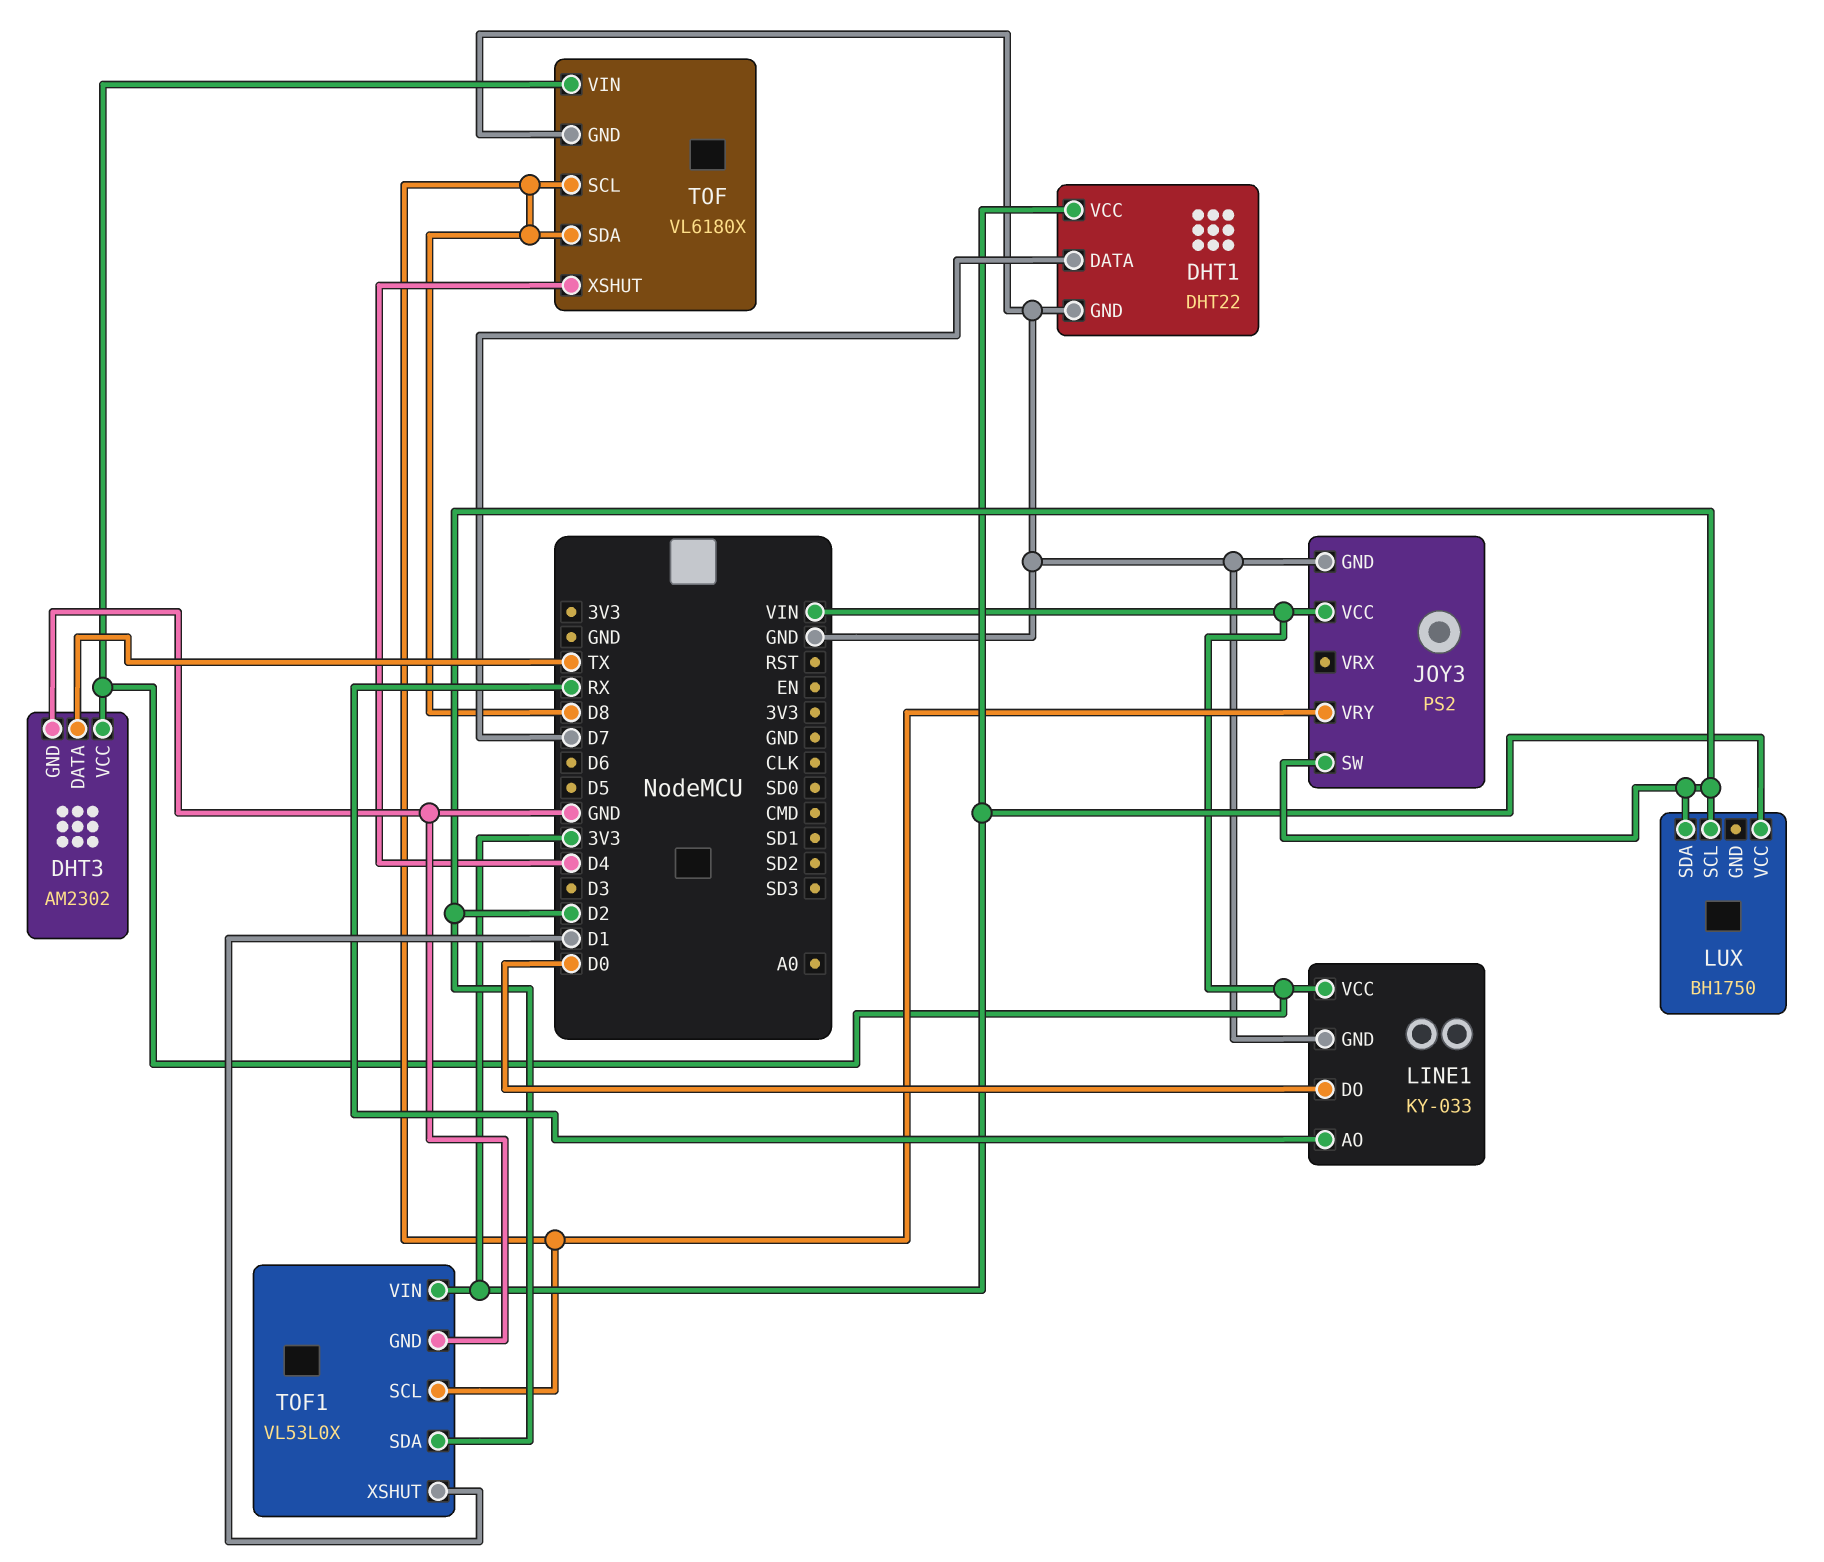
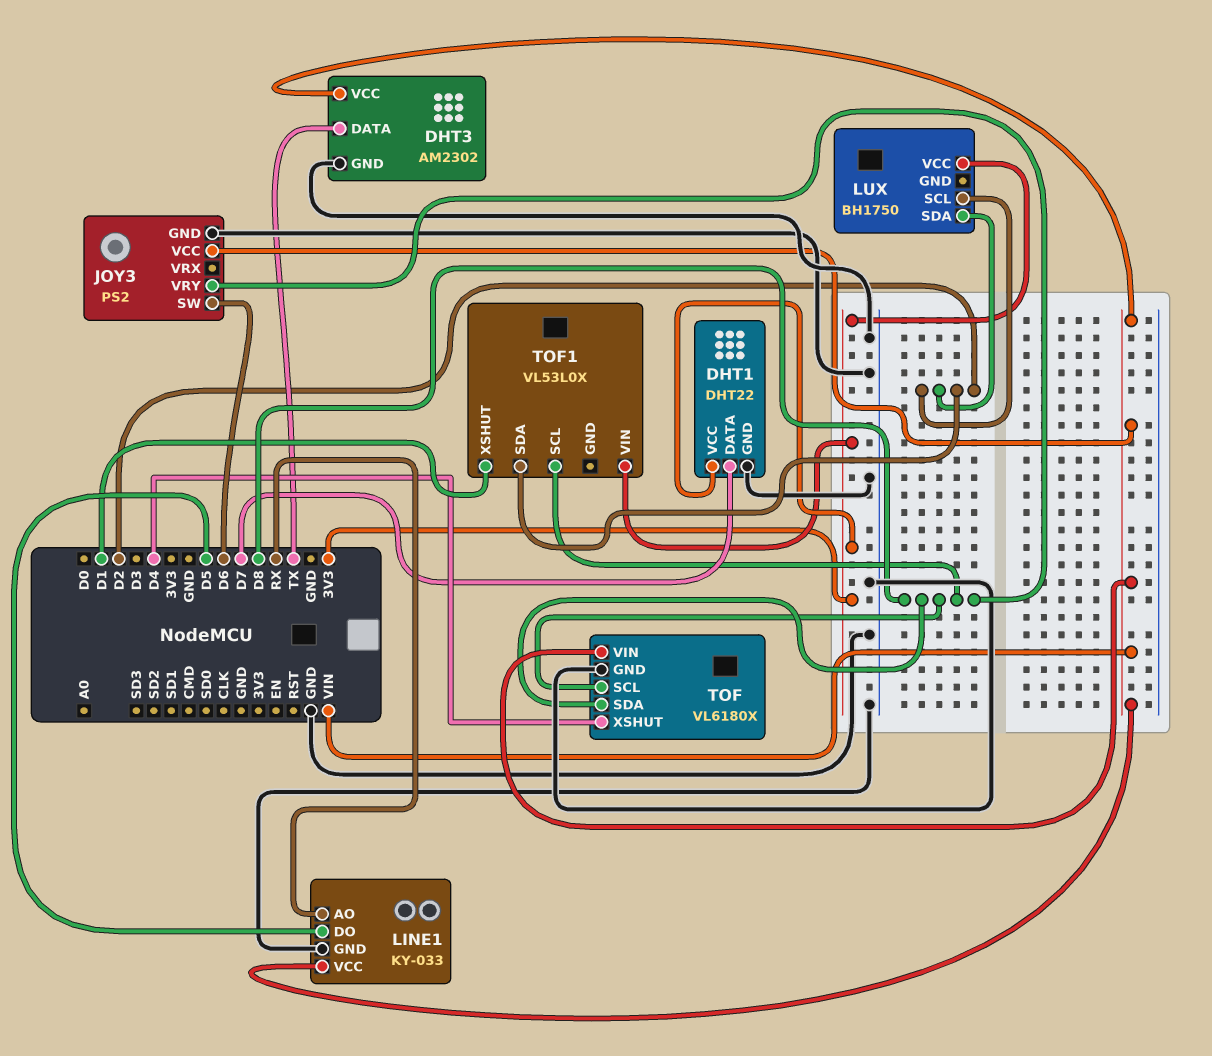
JOY3 pin SW: D2 -> D6
LINE1 pin DO: D0 -> D5
TOF1 pin GND: GND -> none

